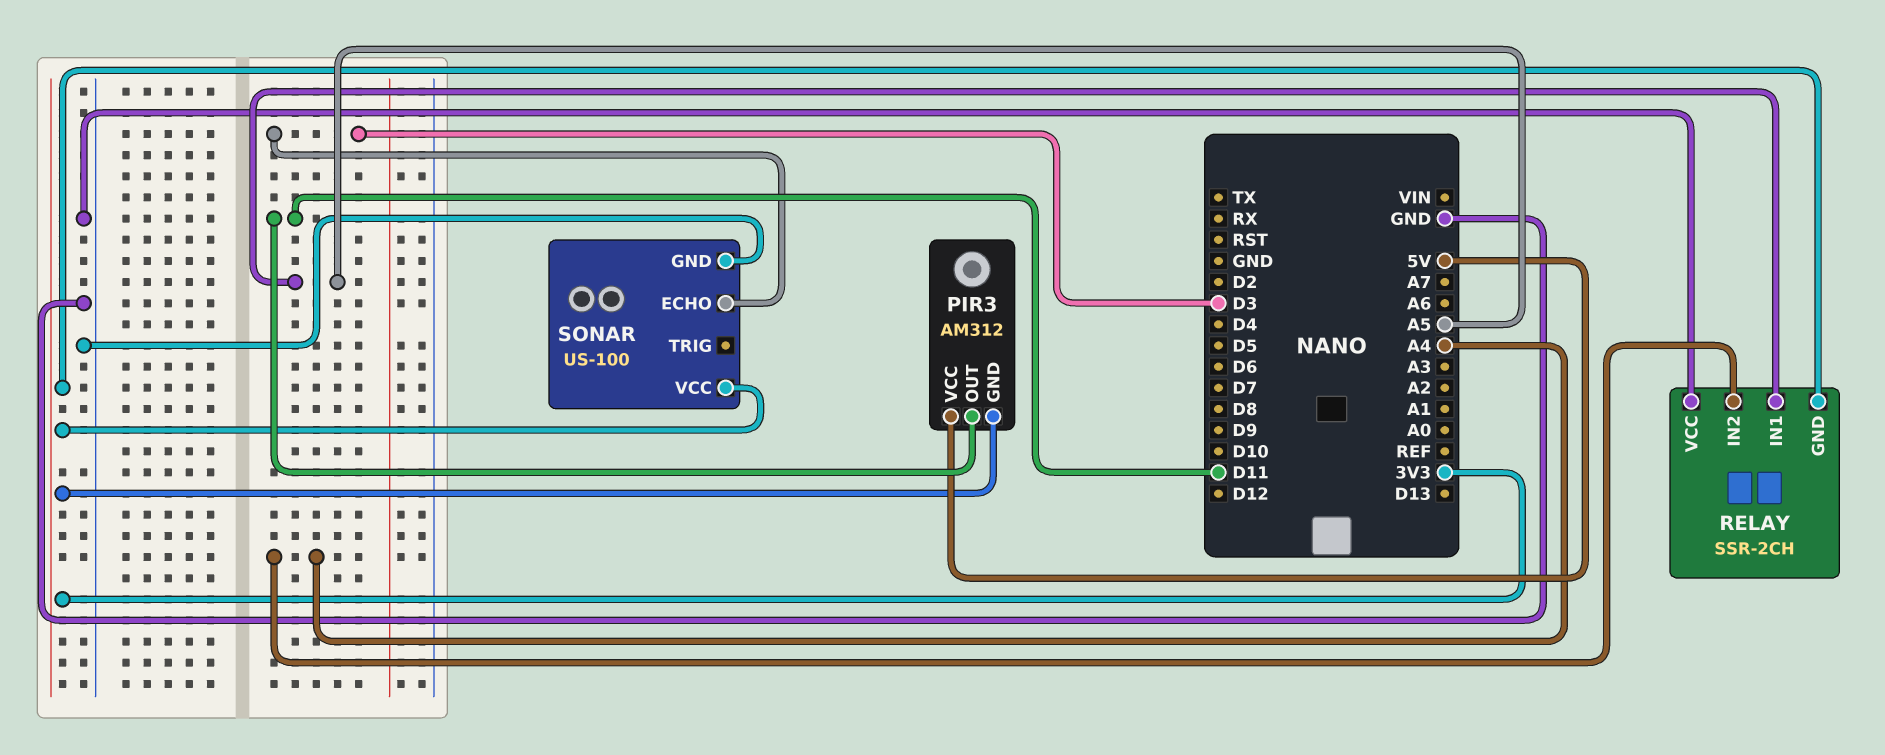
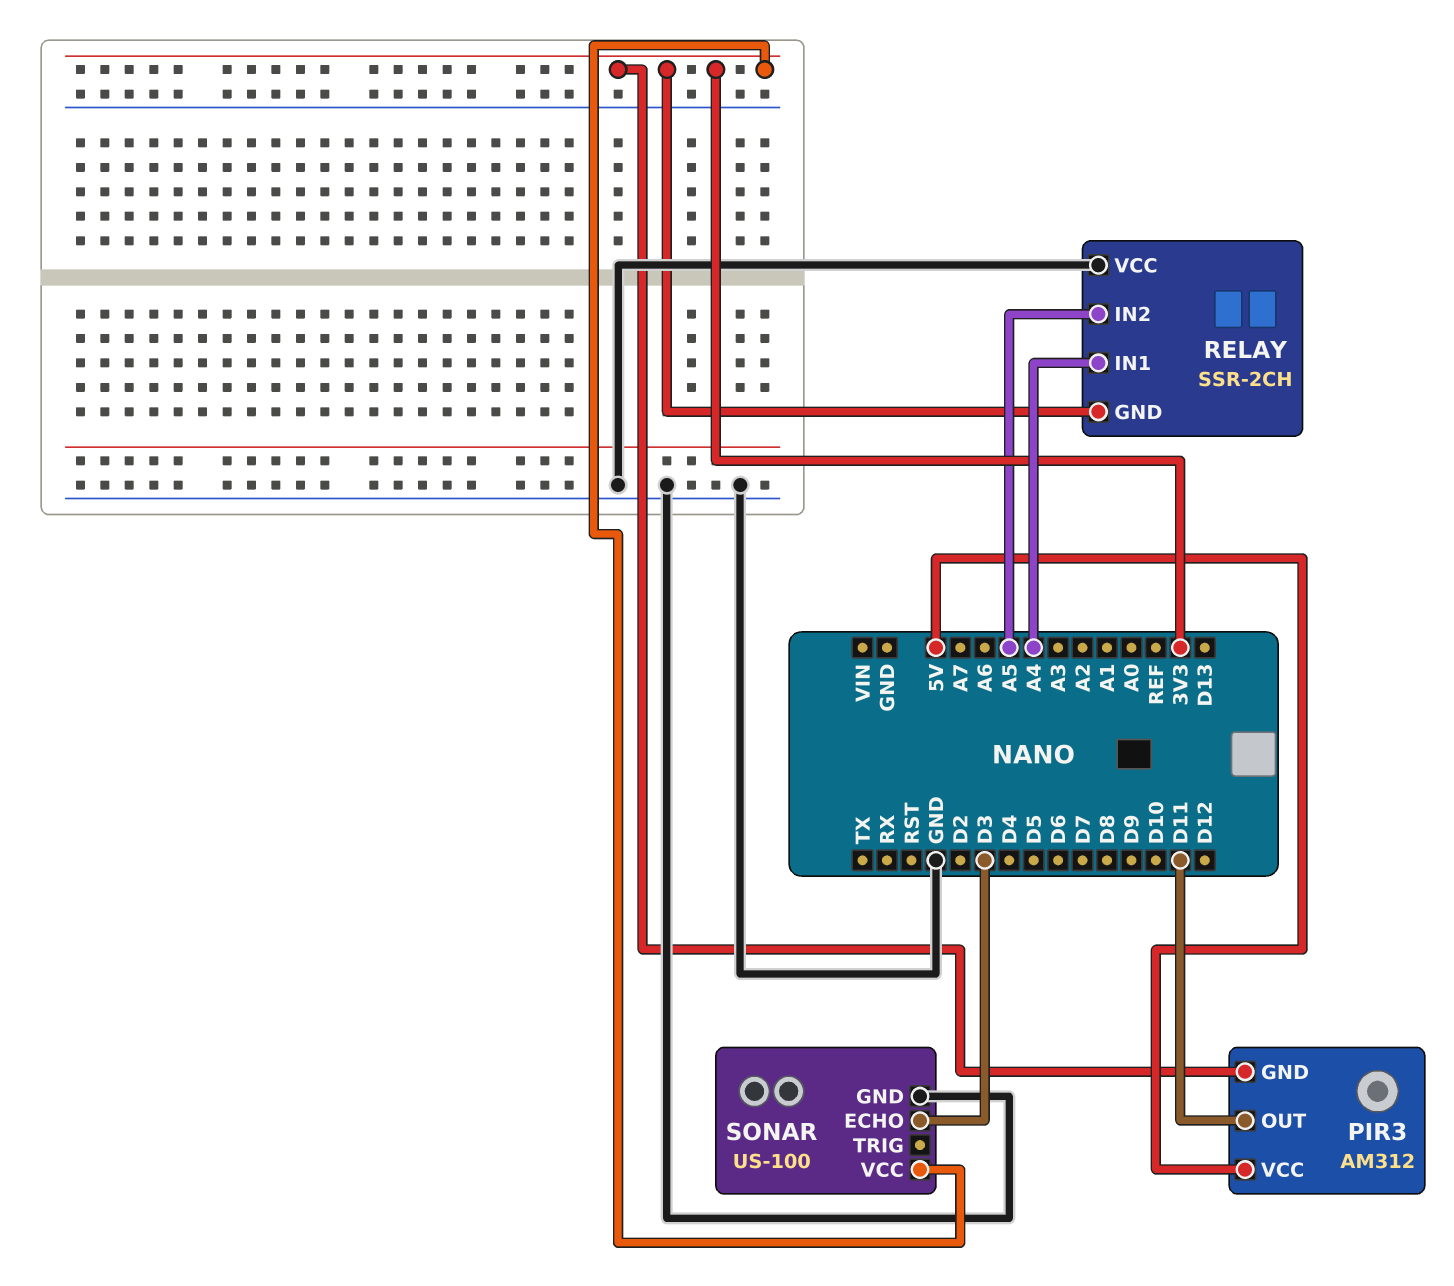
RELAY pin IN1: A5 -> A4
RELAY pin IN2: A4 -> A5

